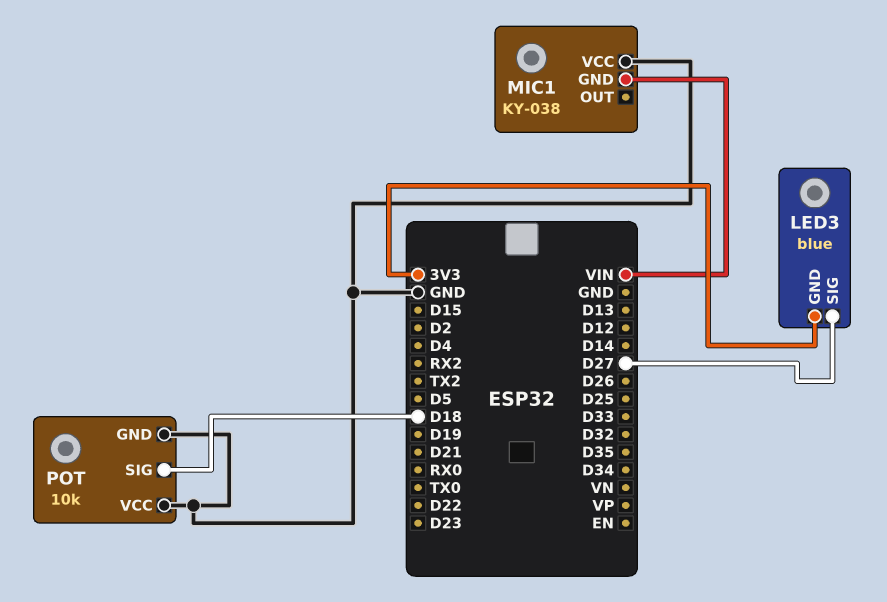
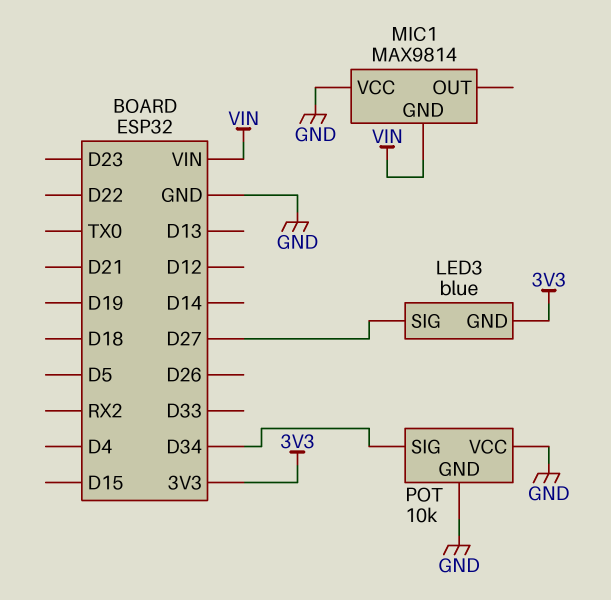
MIC1: KY-038 -> MAX9814
POT pin SIG: D18 -> D34

